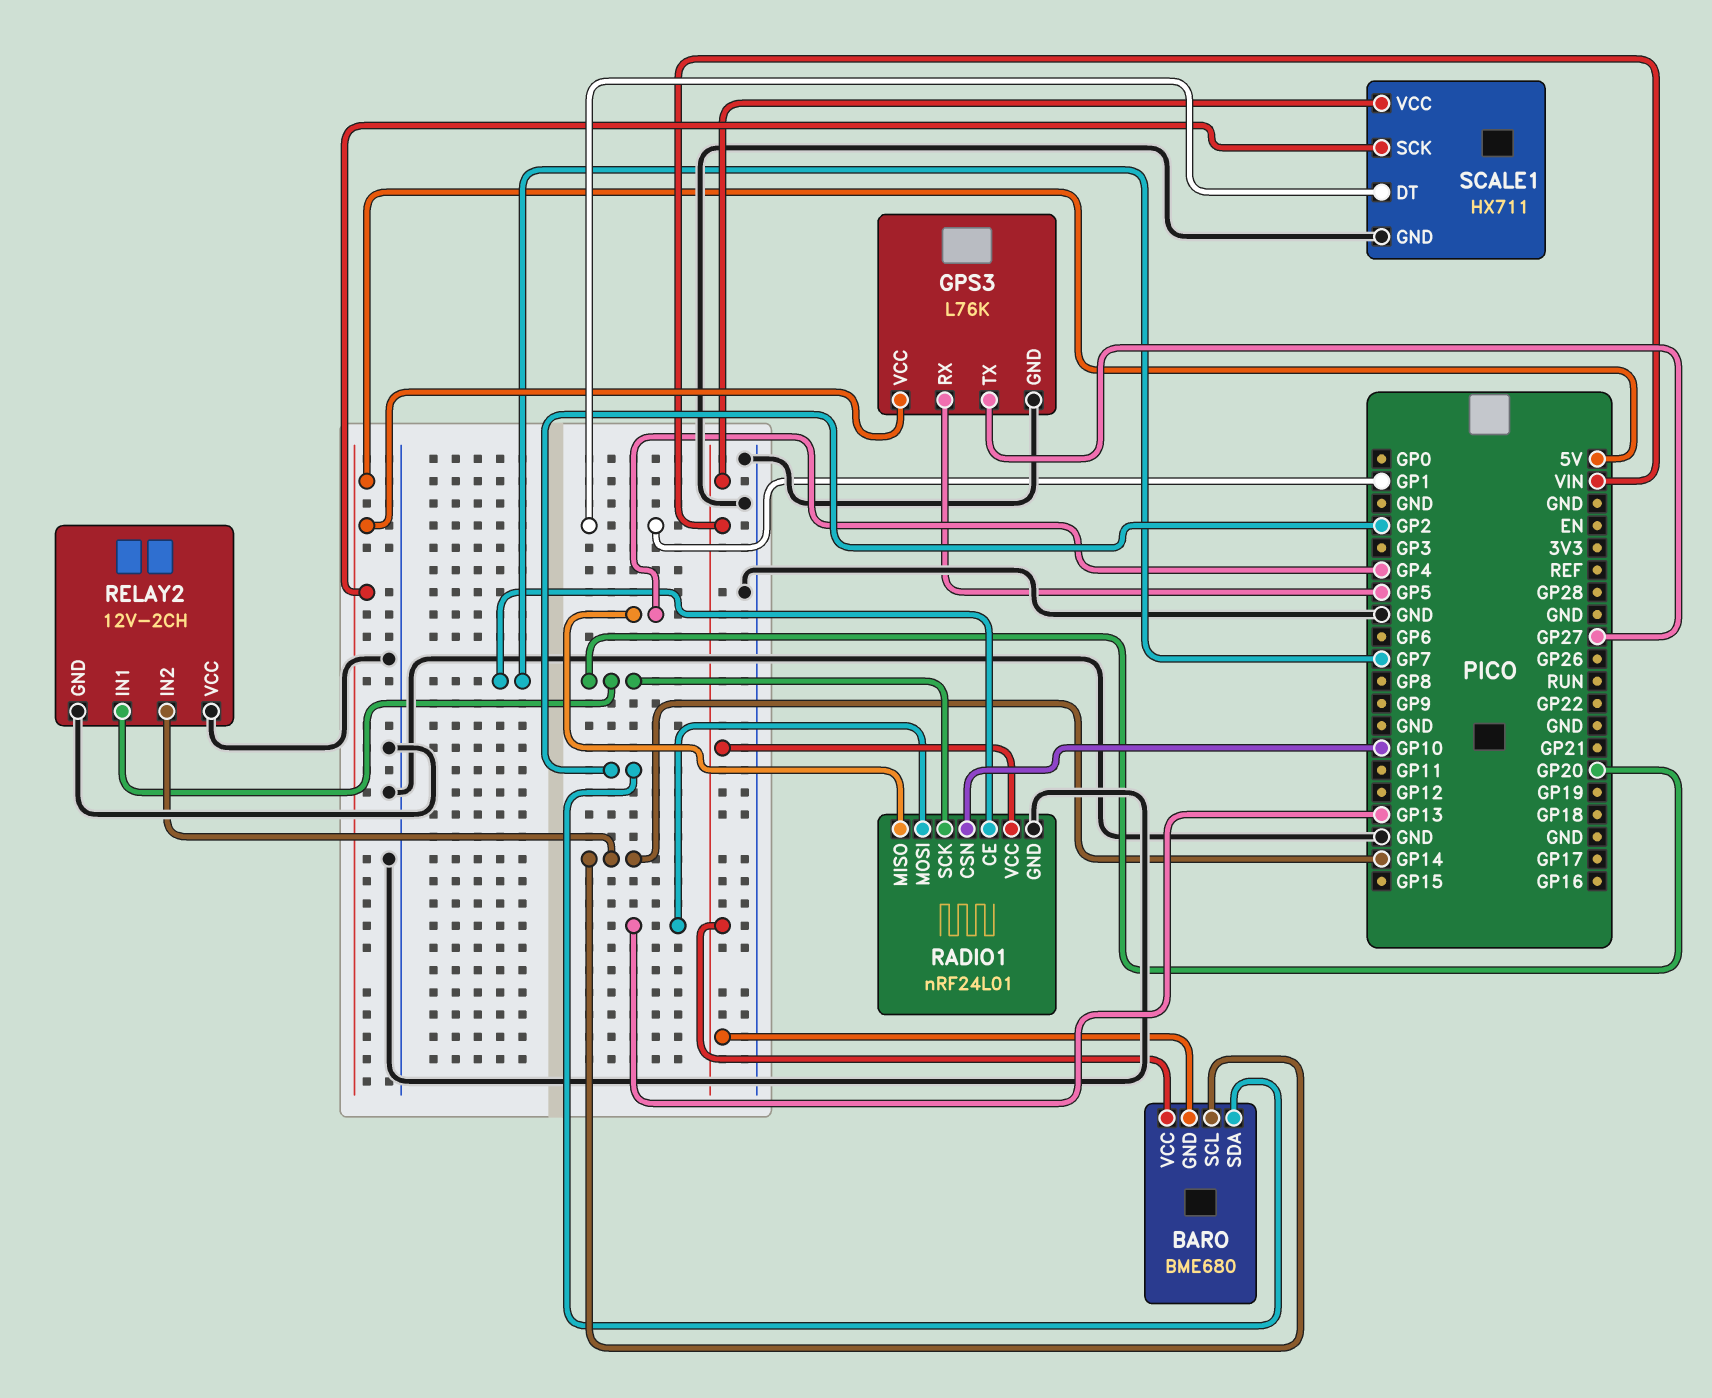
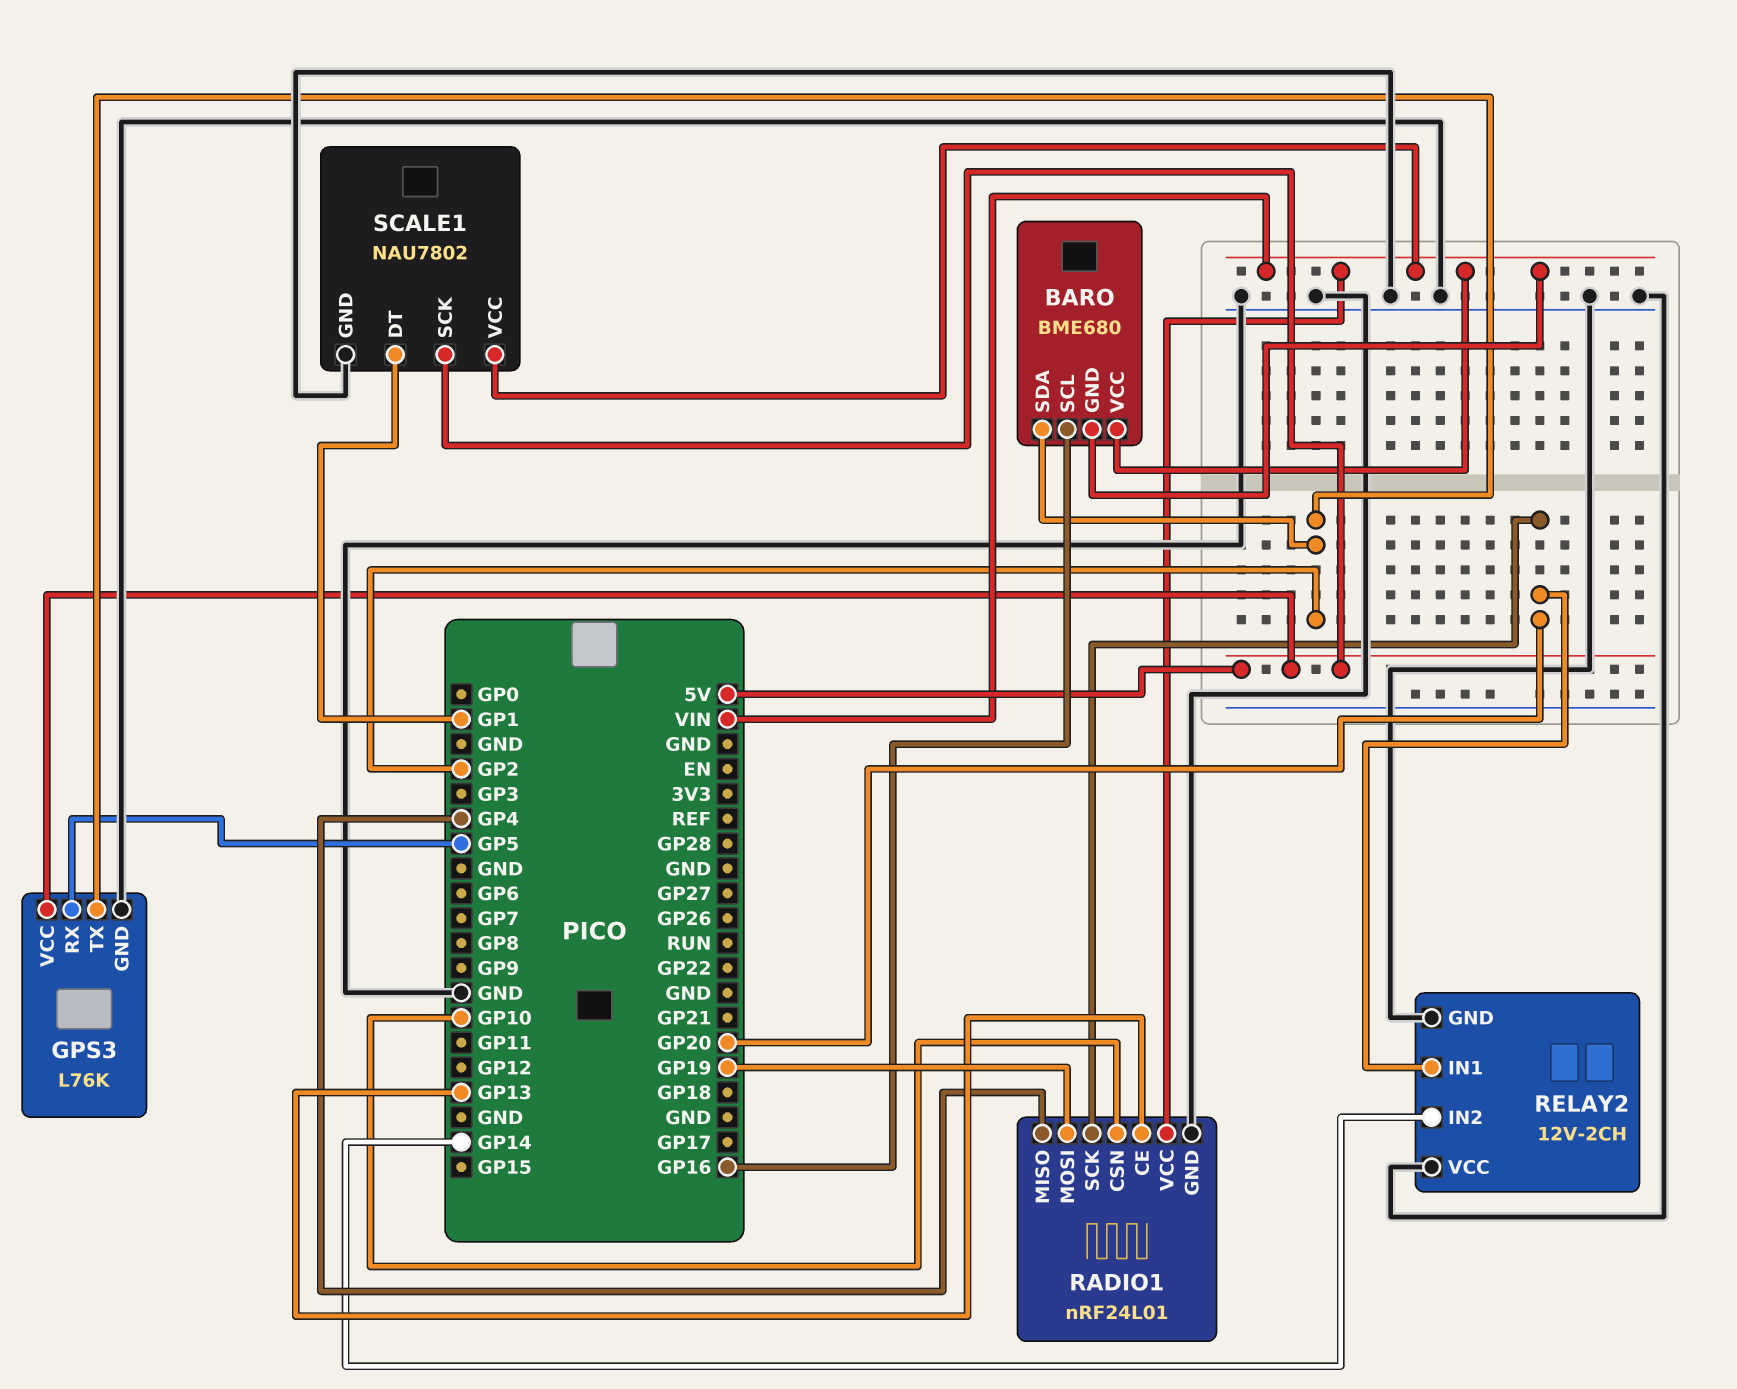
BARO pin SCL: GP14 -> GP16
GPS3 pin TX: GP27 -> GP2
RADIO1 pin CE: GP7 -> GP13
RADIO1 pin MOSI: GP13 -> GP19
SCALE1: HX711 -> NAU7802

